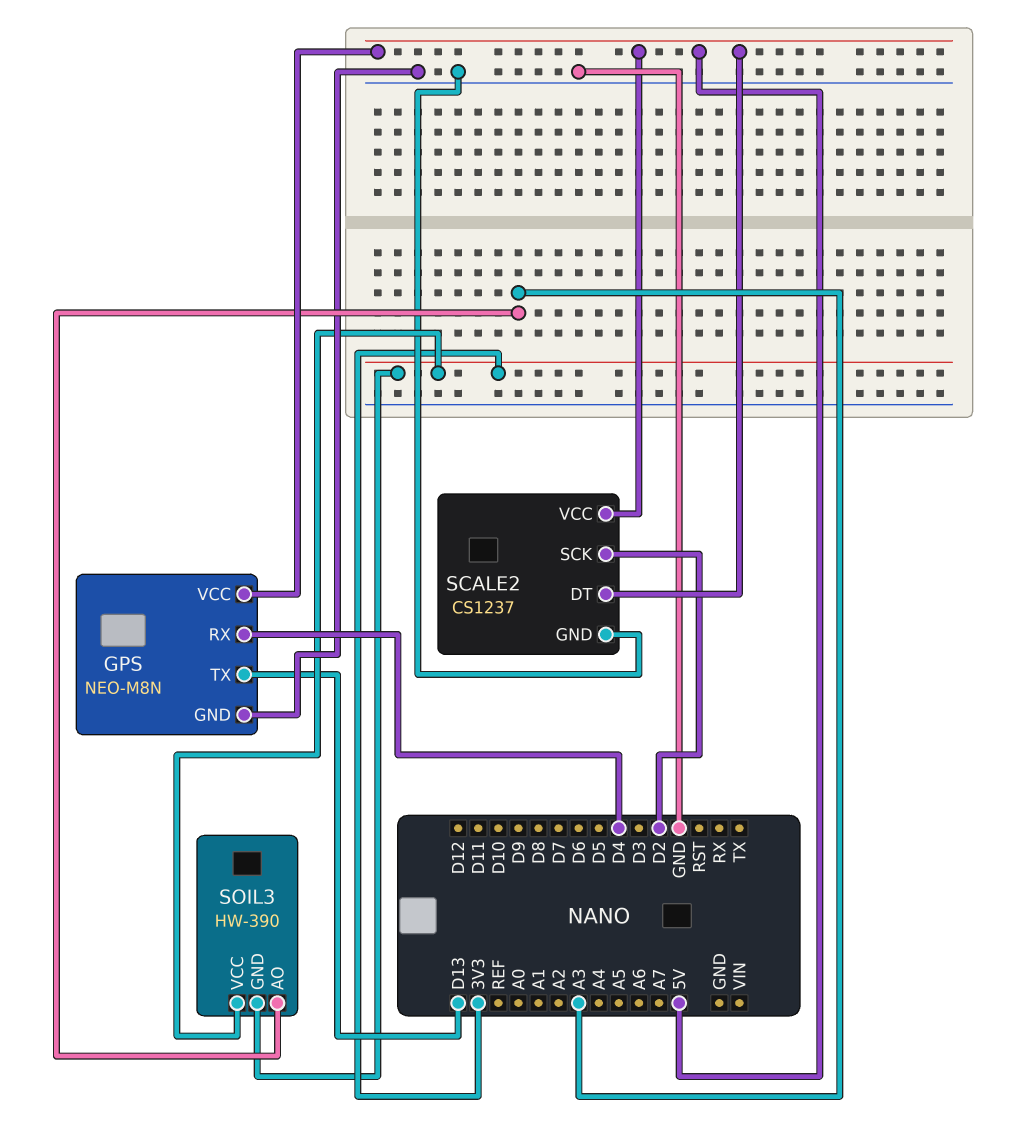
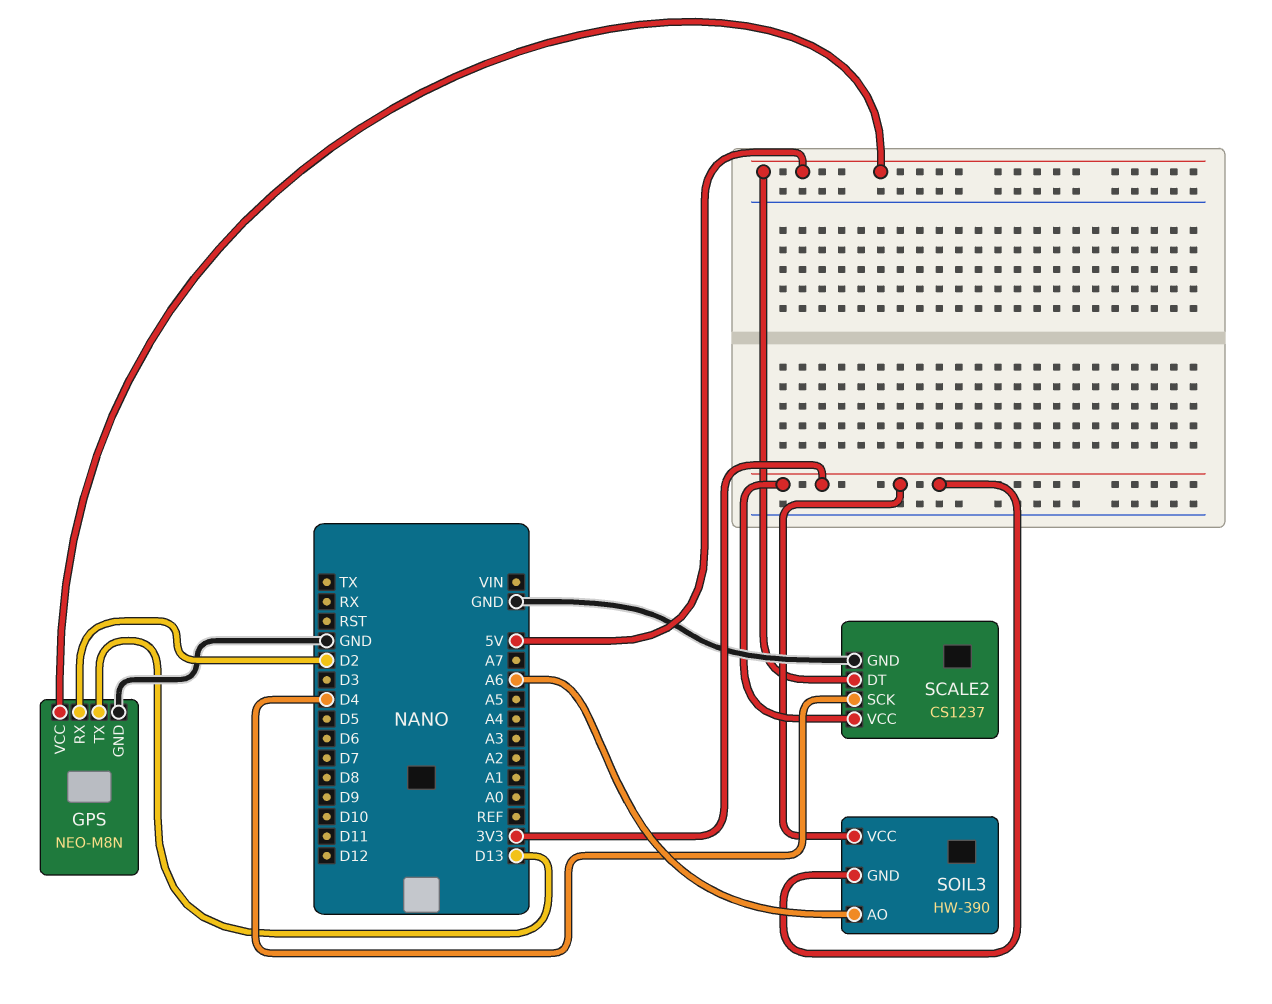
GPS pin RX: D4 -> D2
SCALE2 pin SCK: D2 -> D4
SCALE2 pin VCC: 5V -> 3V3
SOIL3 pin AO: A3 -> A6

